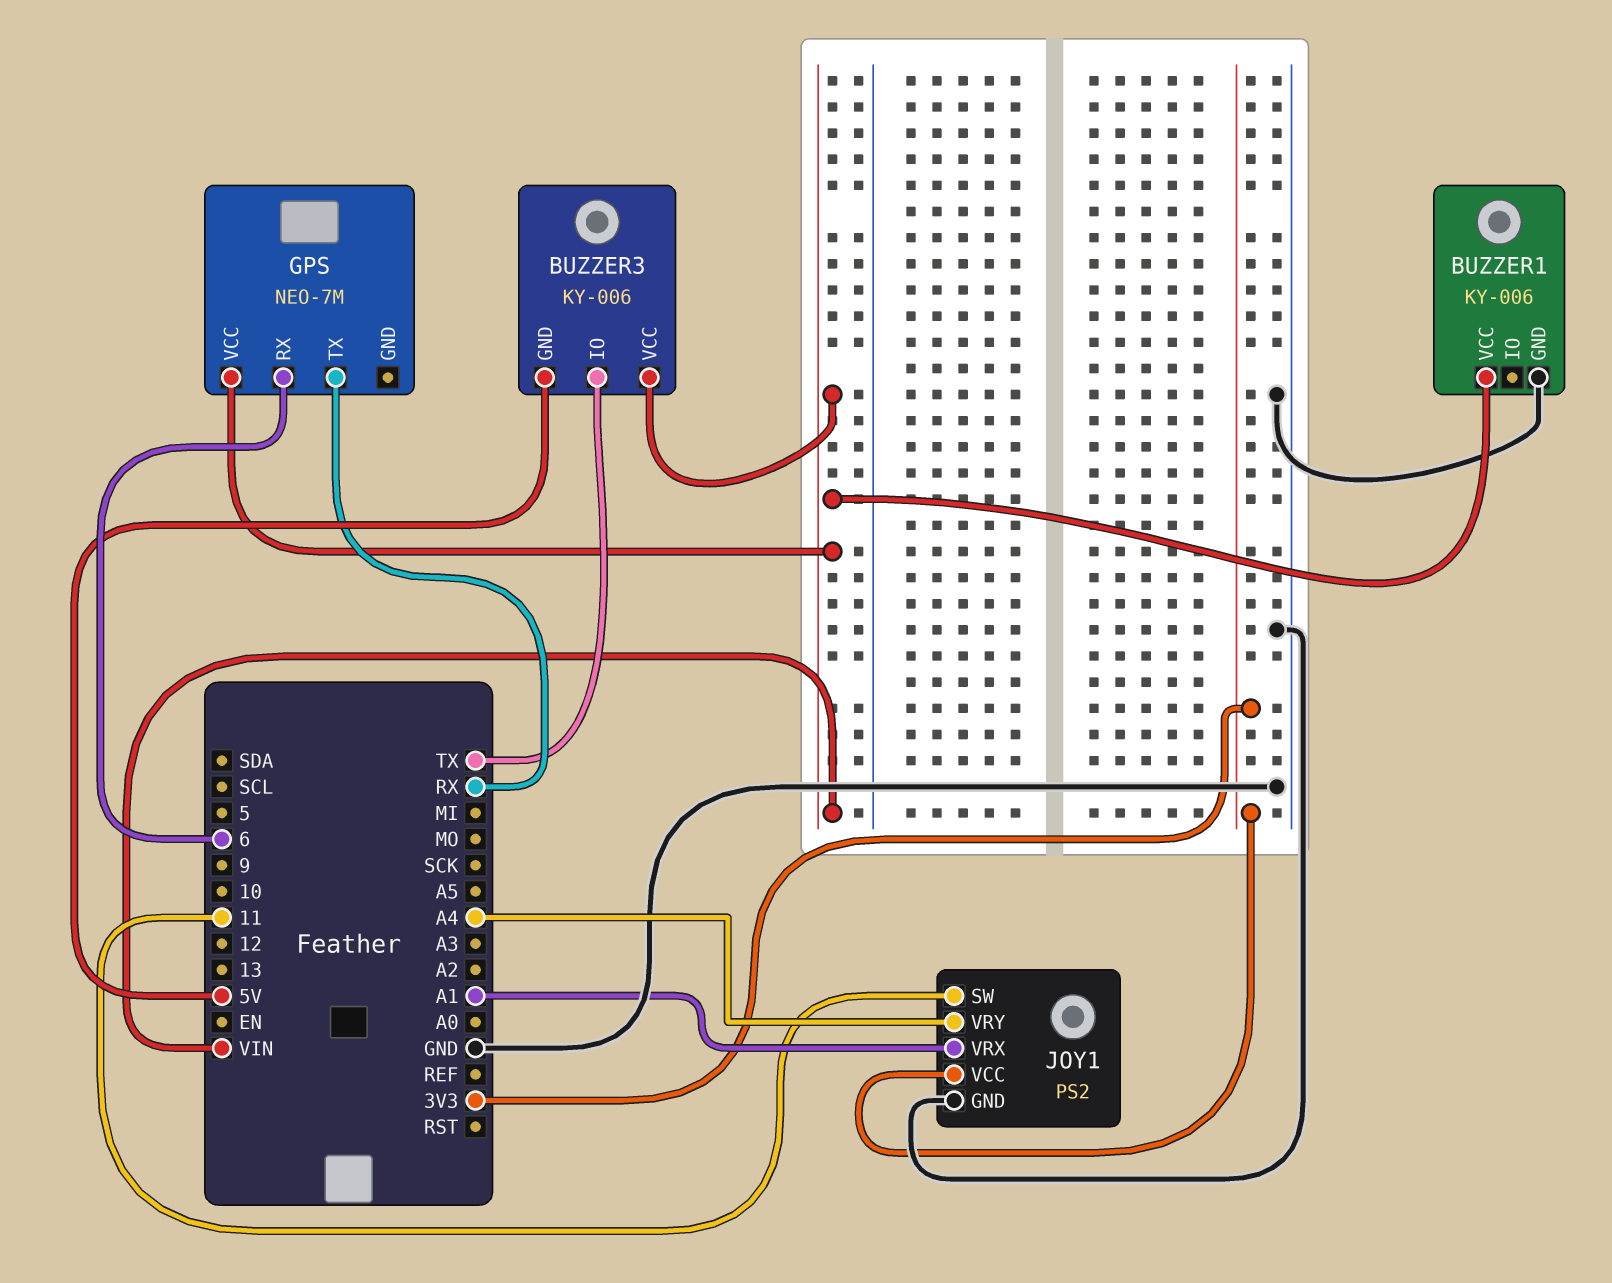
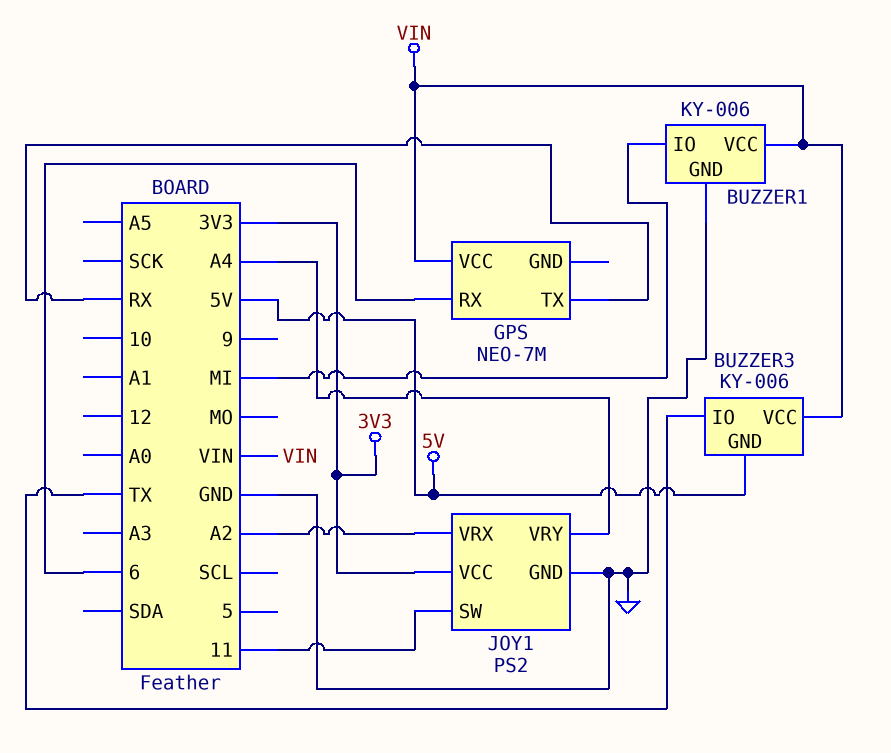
BUZZER1 pin IO: none -> MI
JOY1 pin VRX: A1 -> A2

